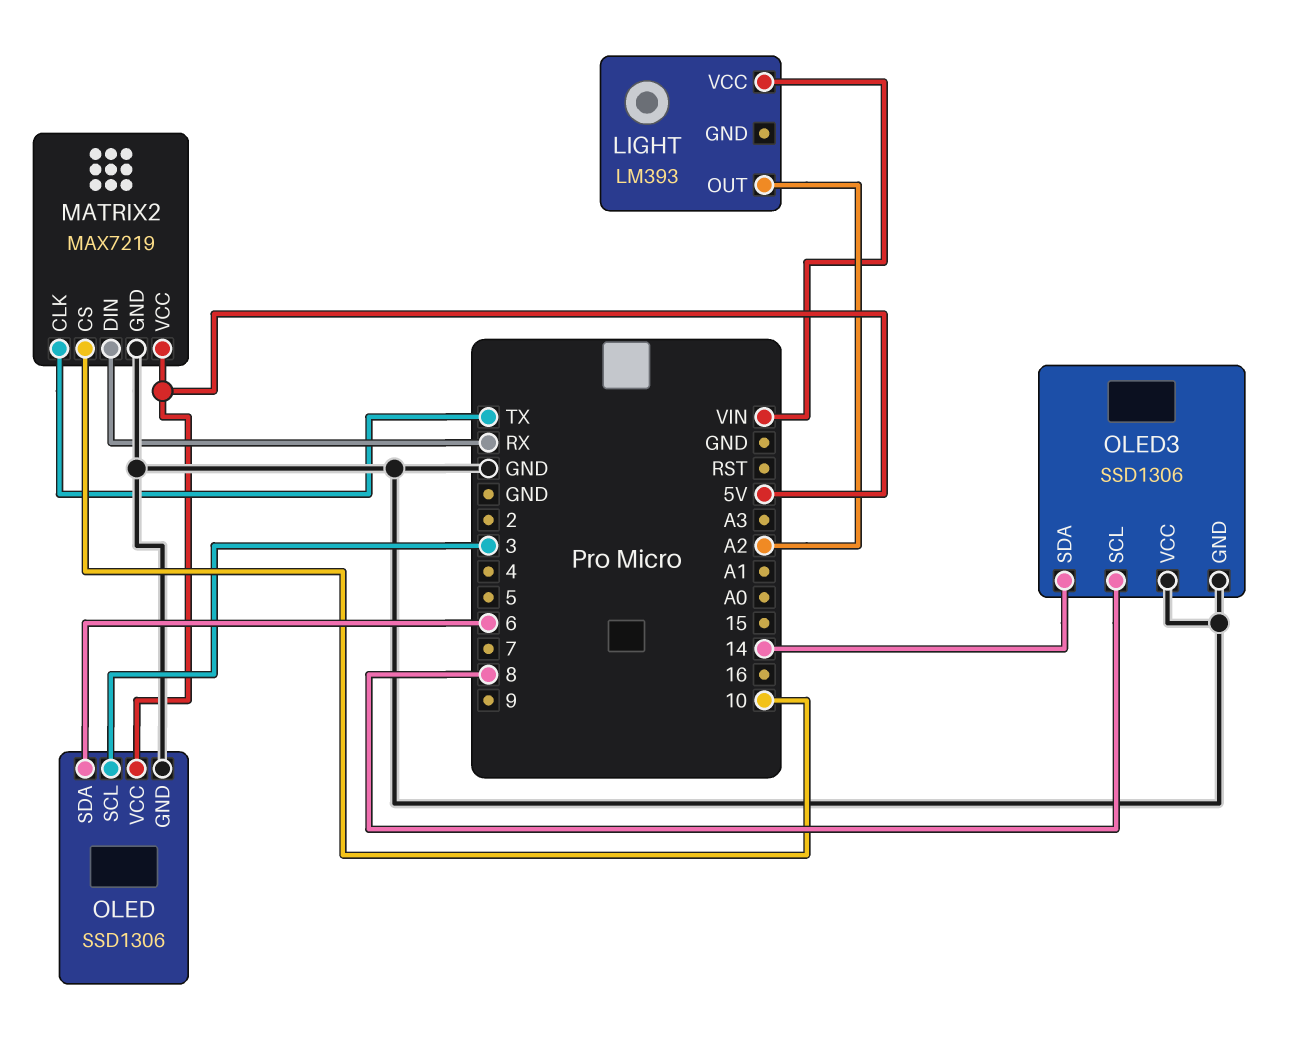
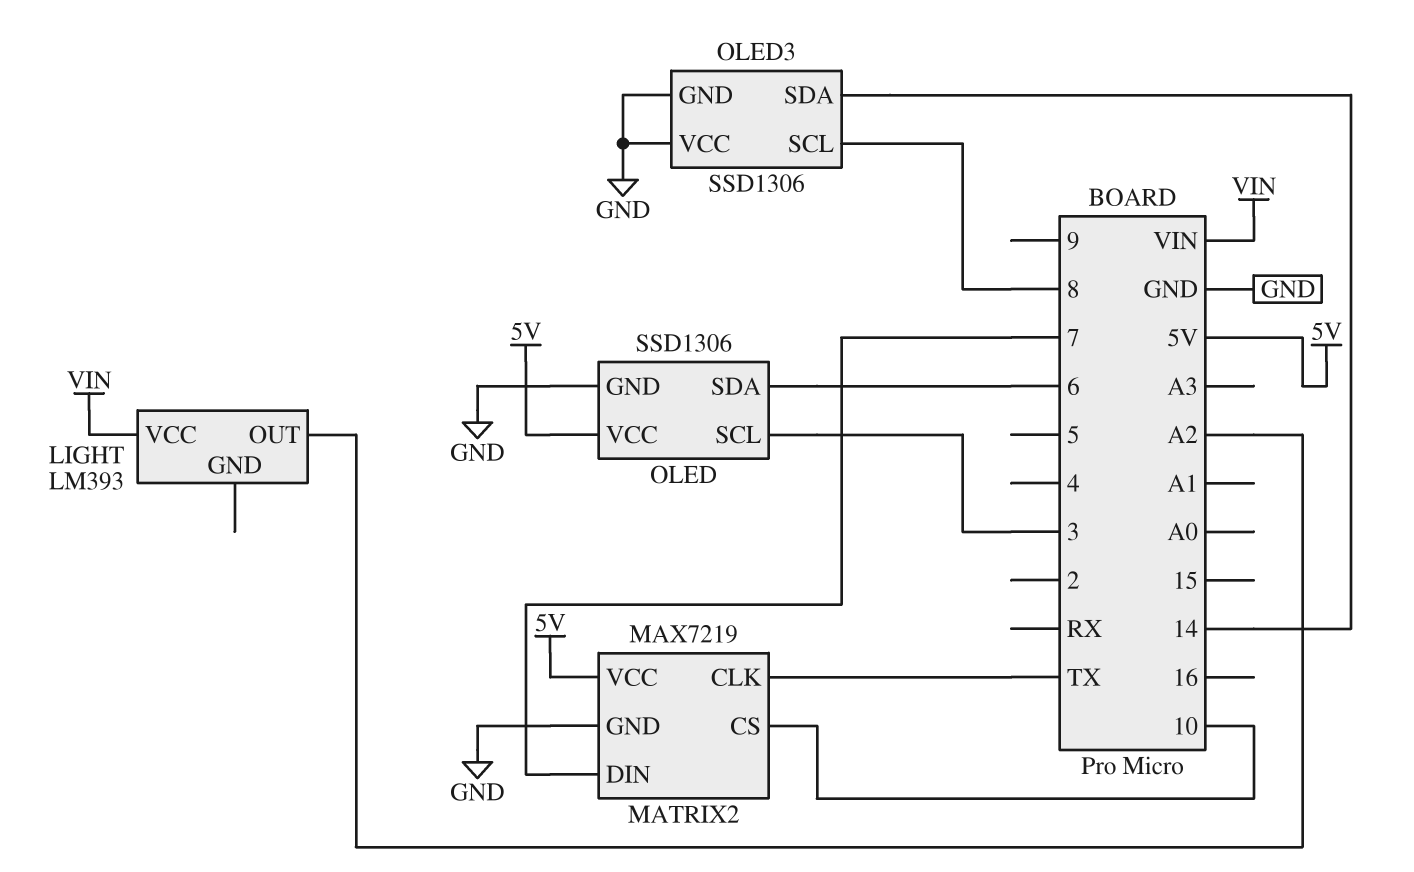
MATRIX2 pin DIN: RX -> 7

